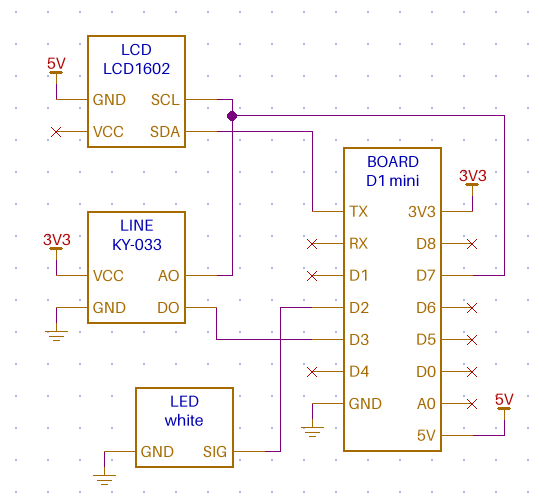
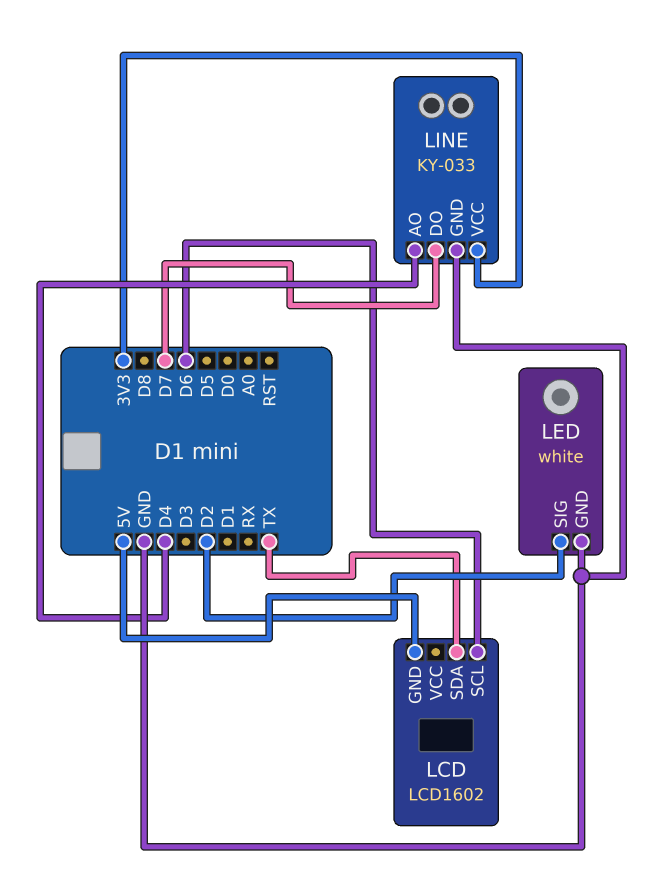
LCD pin SCL: D7 -> D6
LINE pin AO: D7 -> D4
LINE pin DO: D3 -> D7

